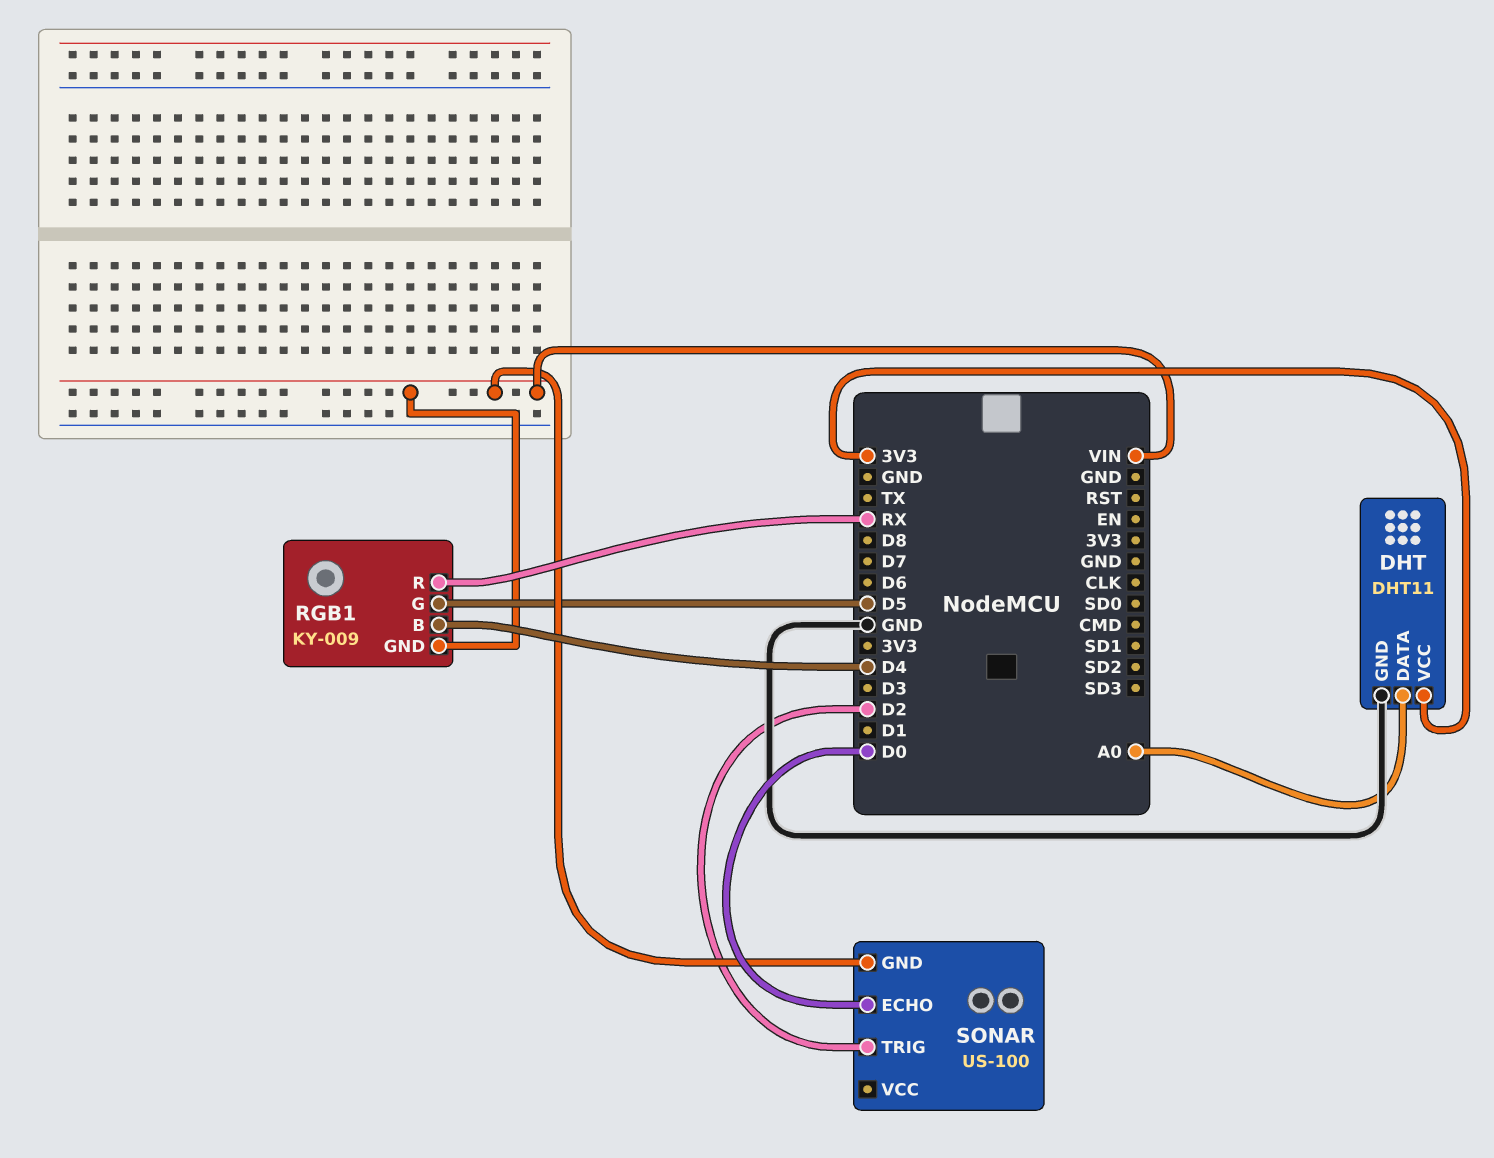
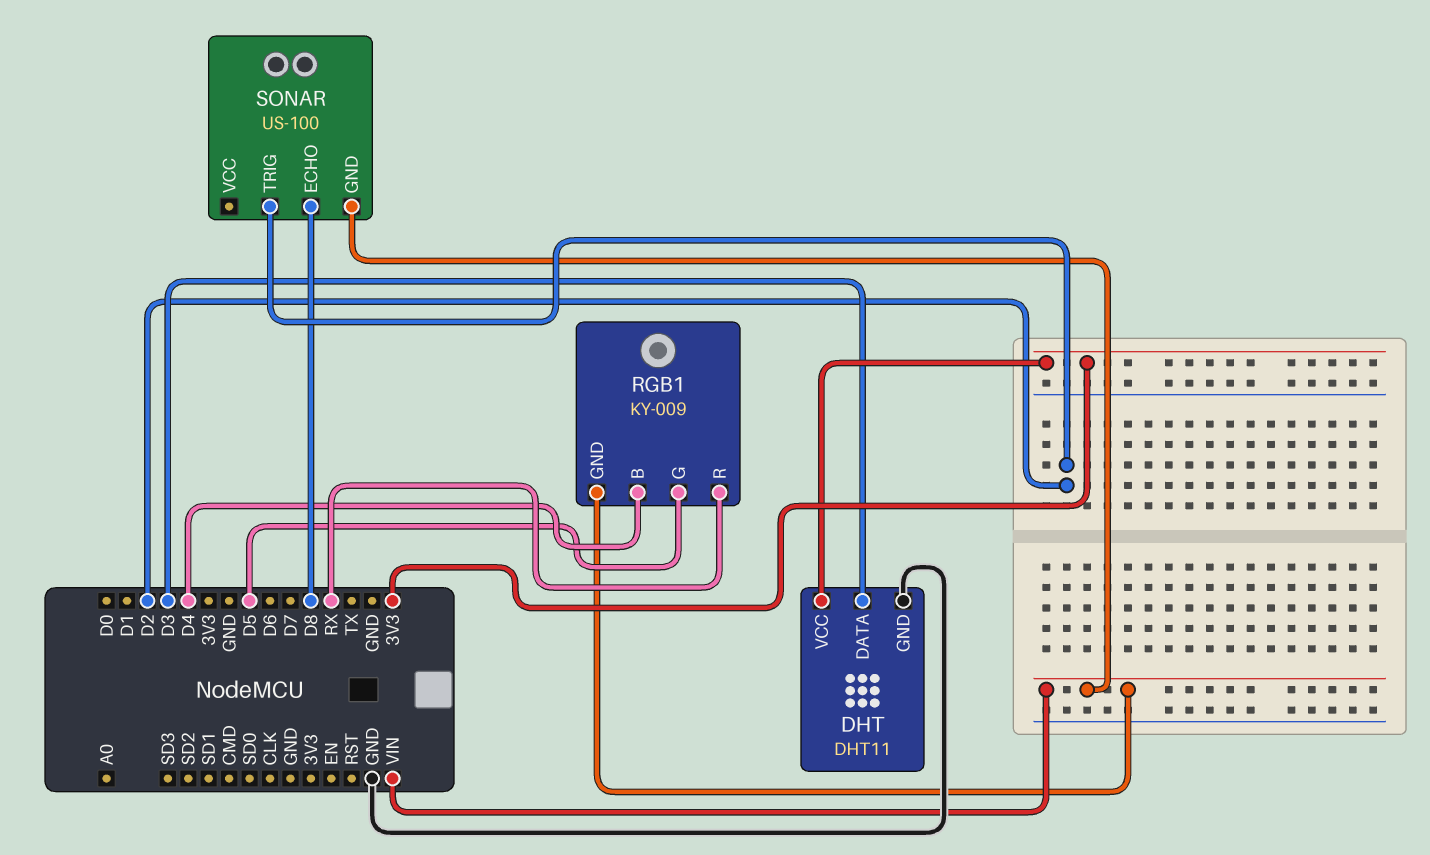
DHT pin DATA: A0 -> D3
SONAR pin ECHO: D0 -> D8

